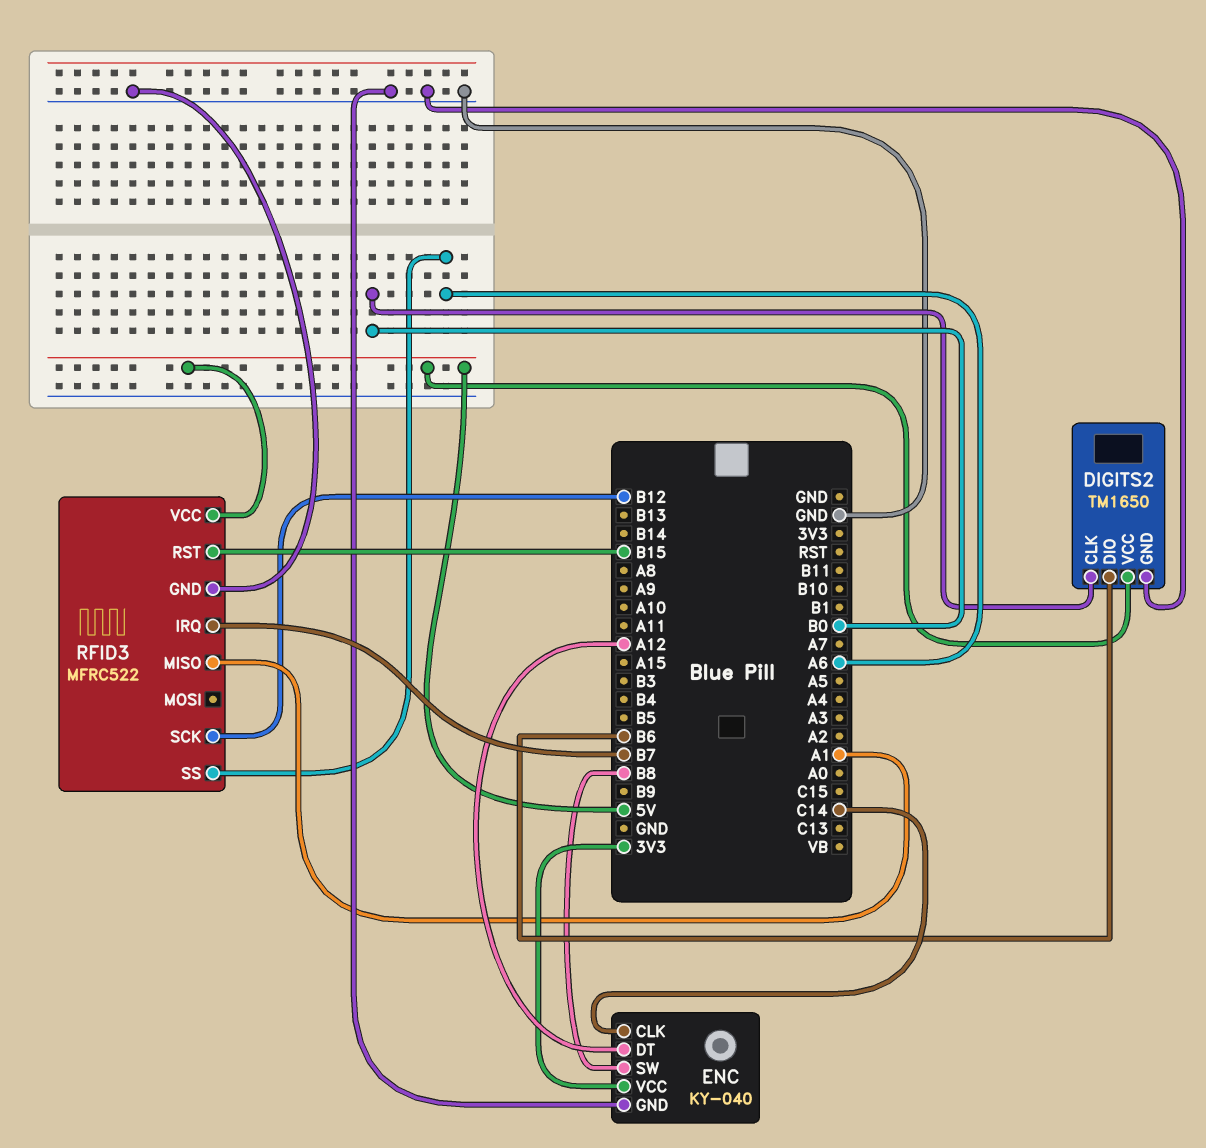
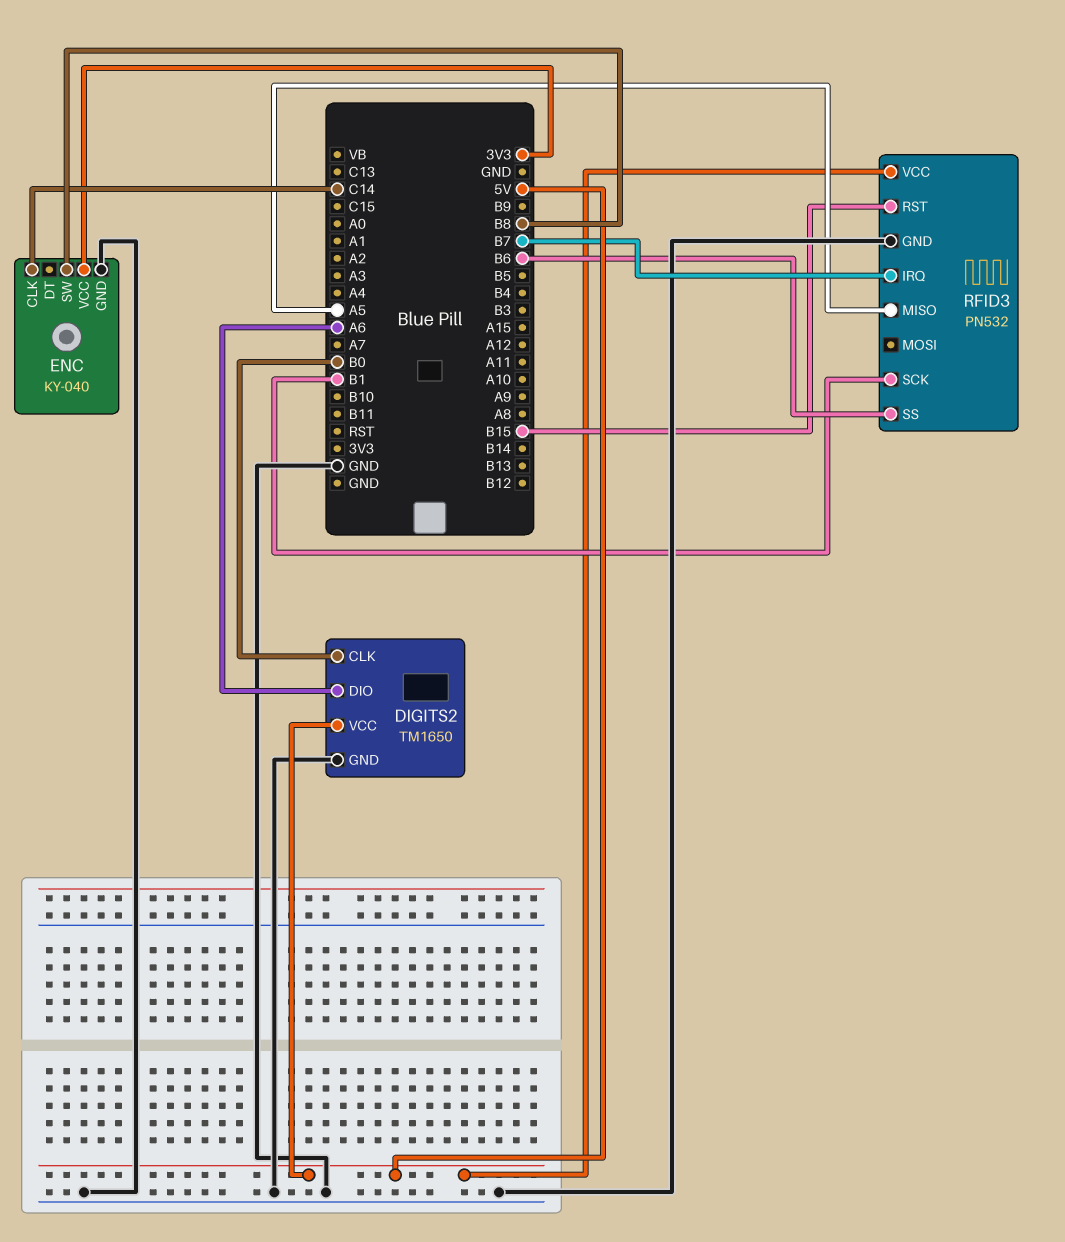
DIGITS2 pin DIO: B6 -> A6
ENC pin DT: A12 -> none
RFID3: MFRC522 -> PN532
RFID3 pin MISO: A1 -> A5
RFID3 pin SCK: B12 -> B1
RFID3 pin SS: A6 -> B6

